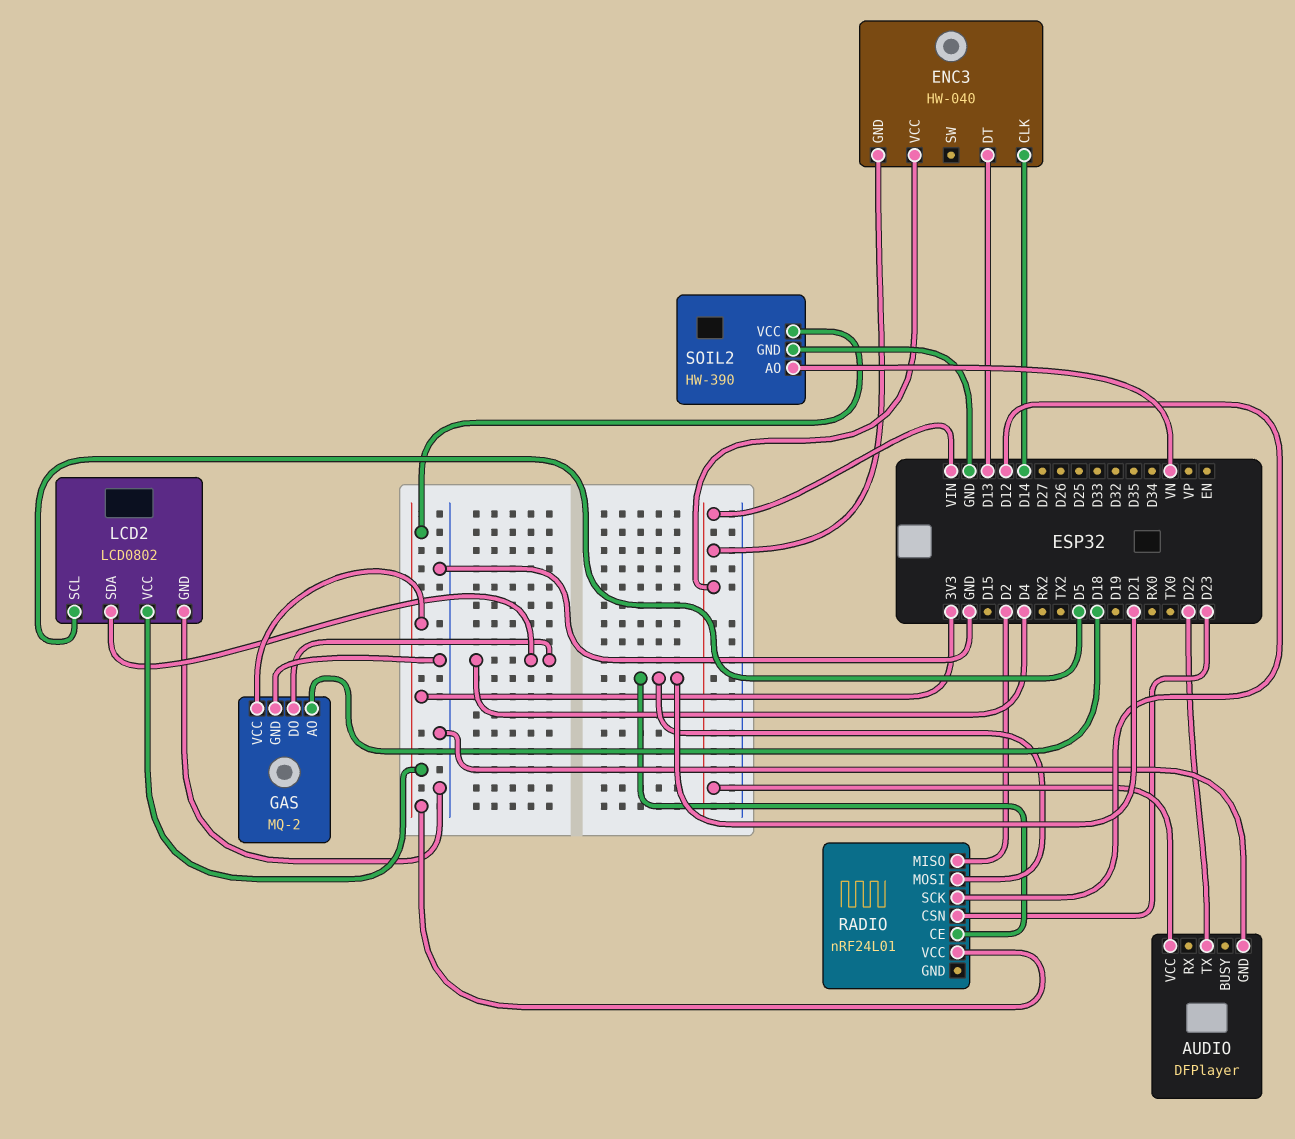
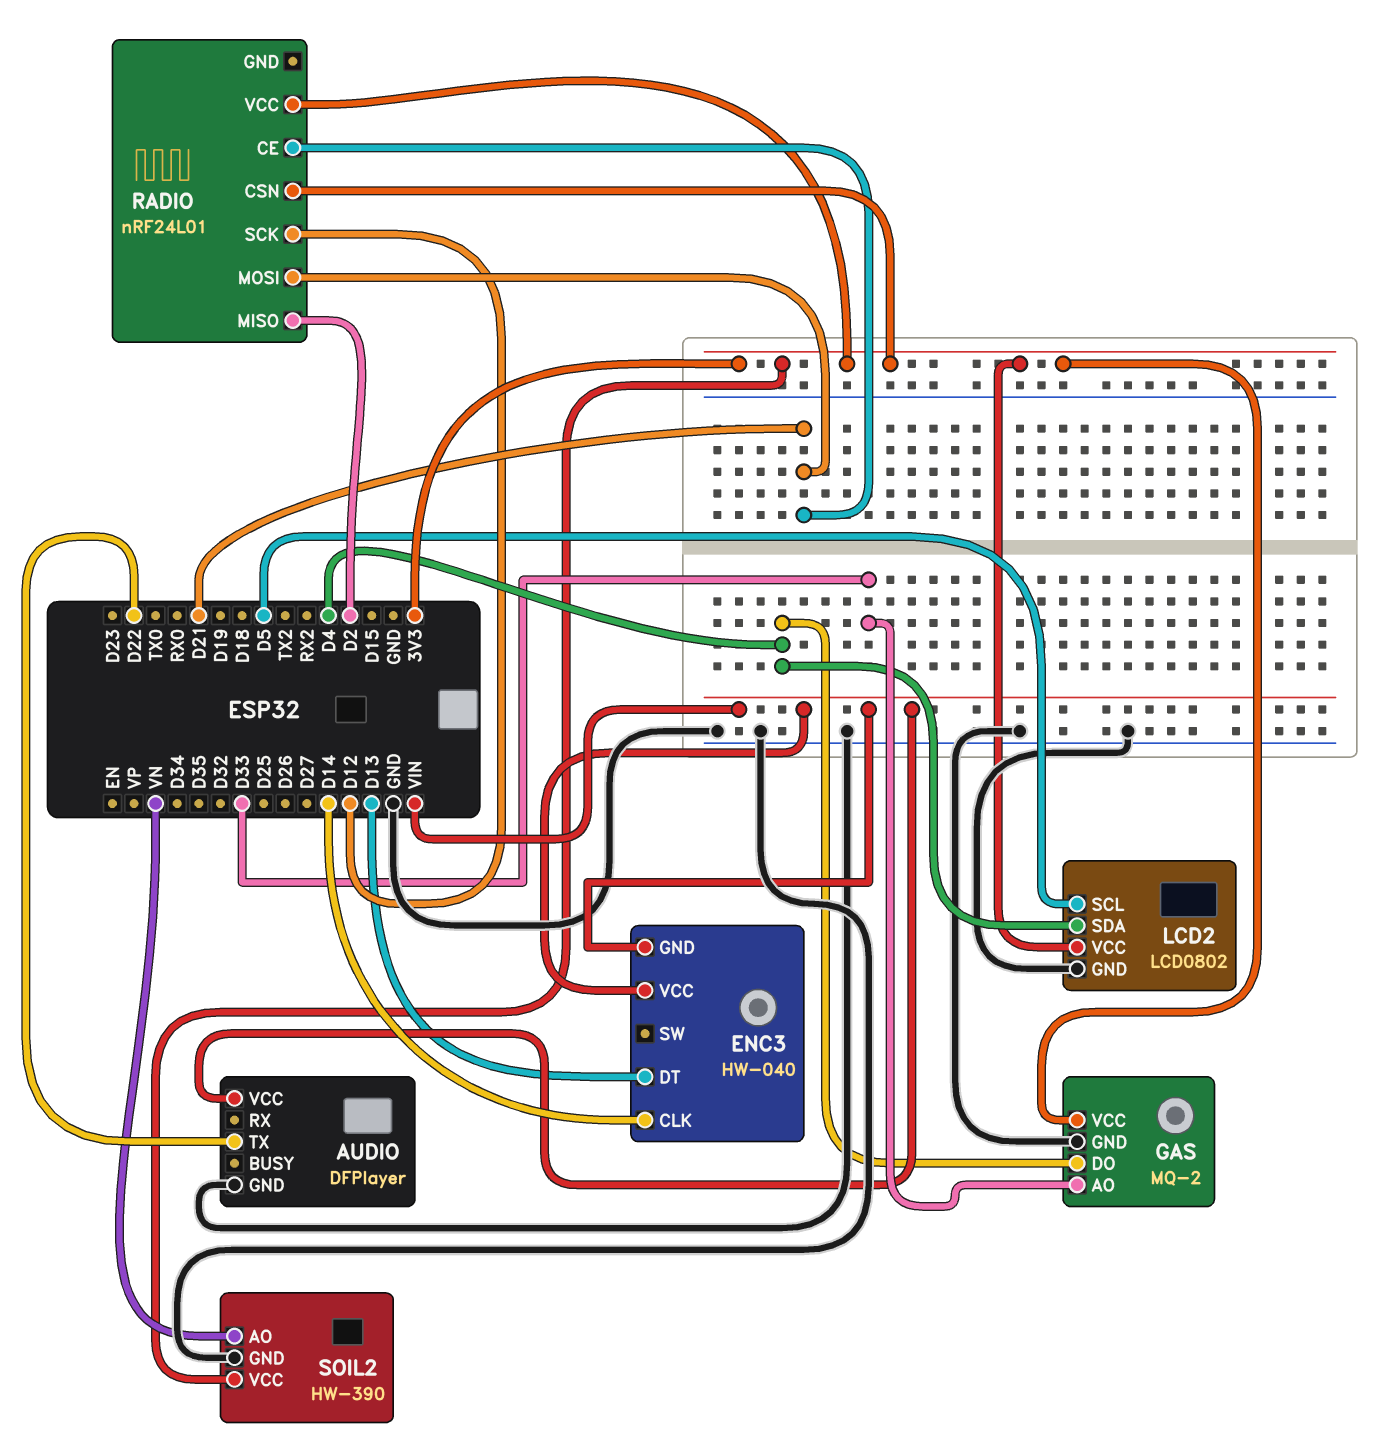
GAS pin AO: D18 -> D33
RADIO pin CSN: D23 -> 3V3

